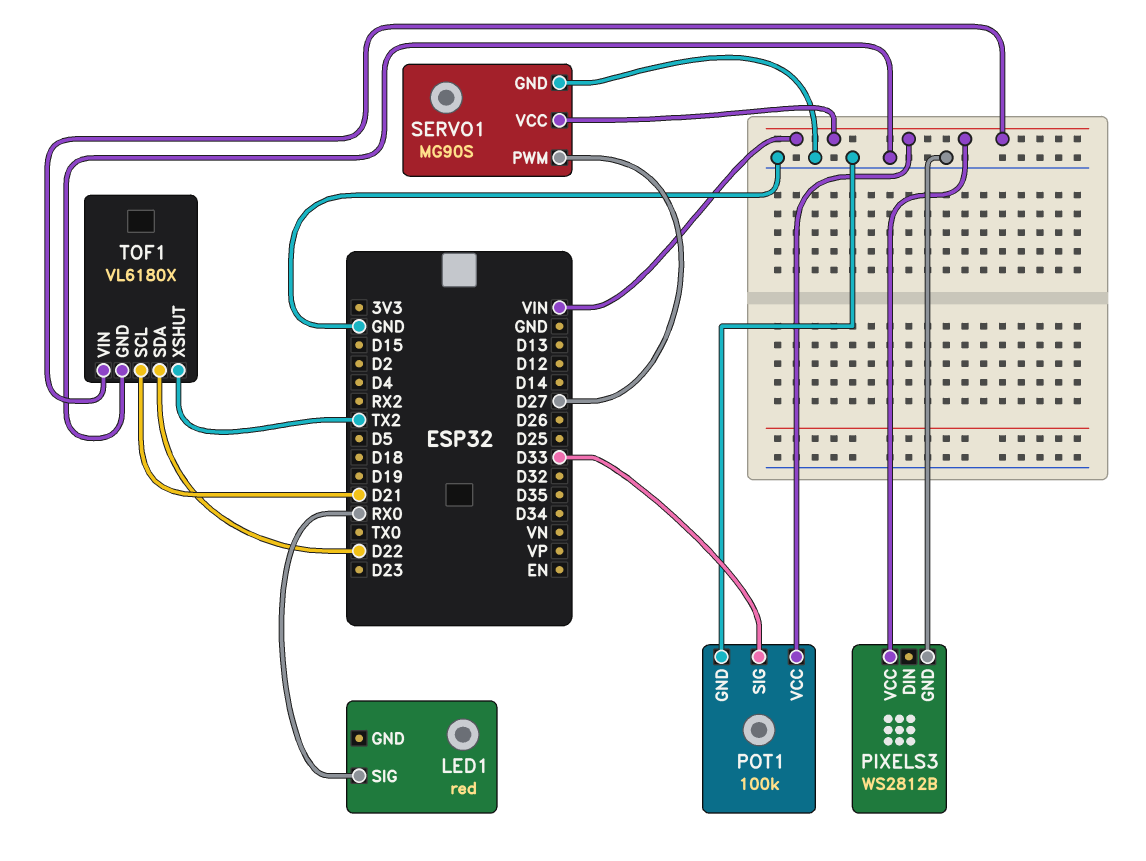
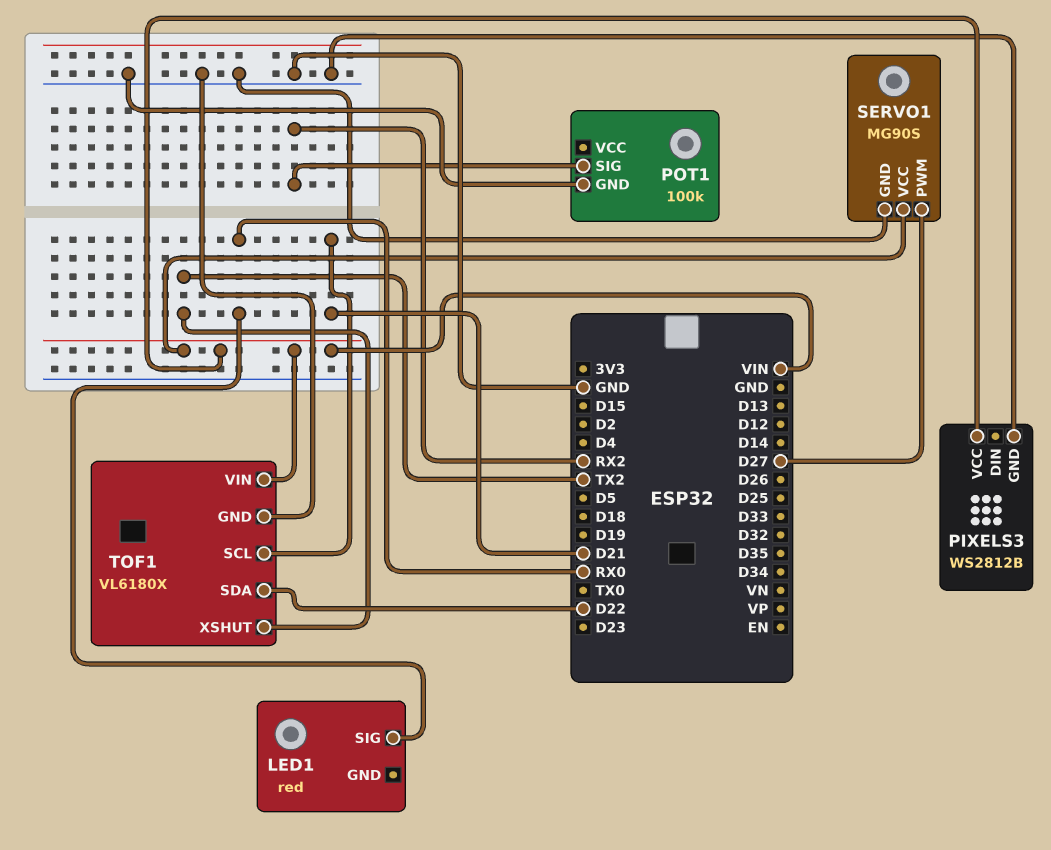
POT1 pin SIG: D33 -> RX2
POT1 pin VCC: VIN -> none

